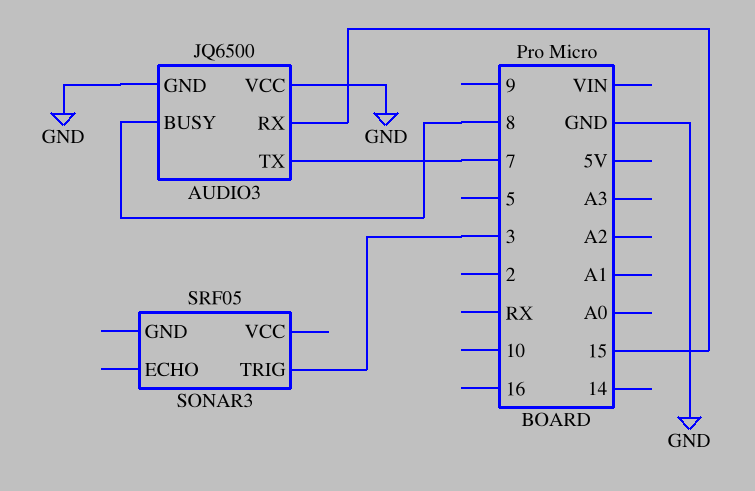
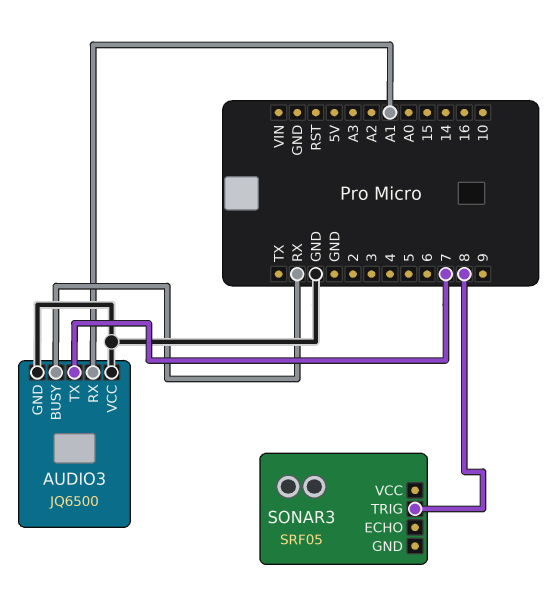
AUDIO3 pin BUSY: 8 -> RX
AUDIO3 pin RX: 15 -> A1
SONAR3 pin TRIG: 3 -> 8

